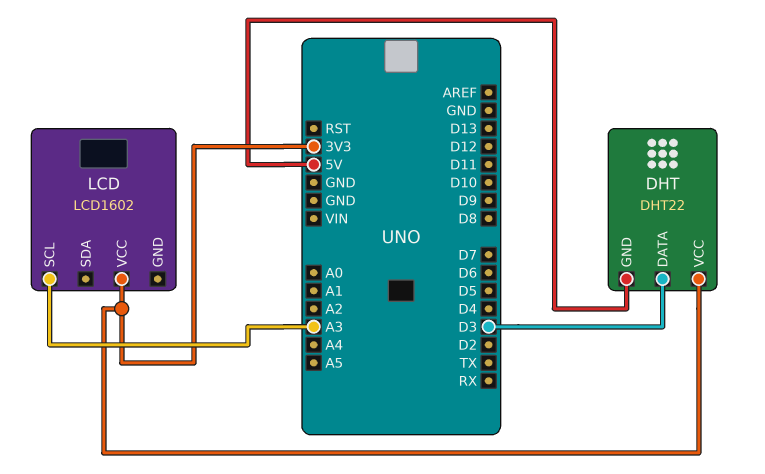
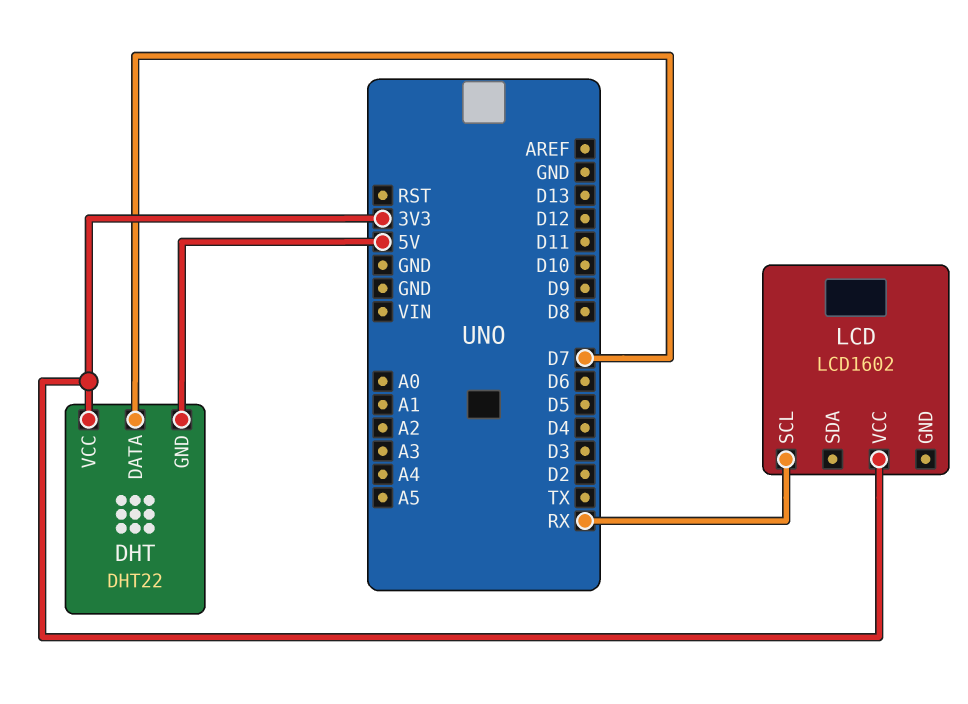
DHT pin DATA: D3 -> D7
LCD pin SCL: A3 -> RX

